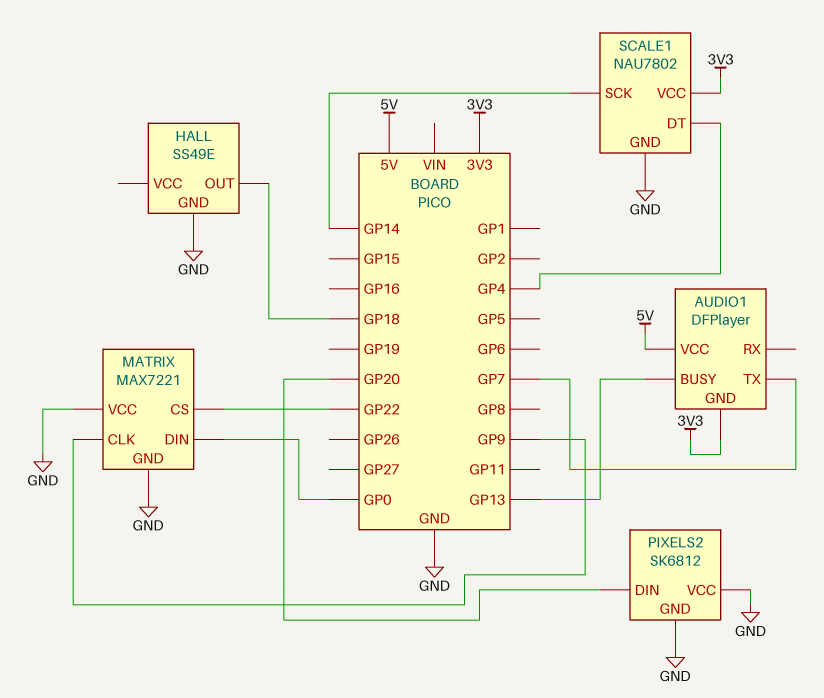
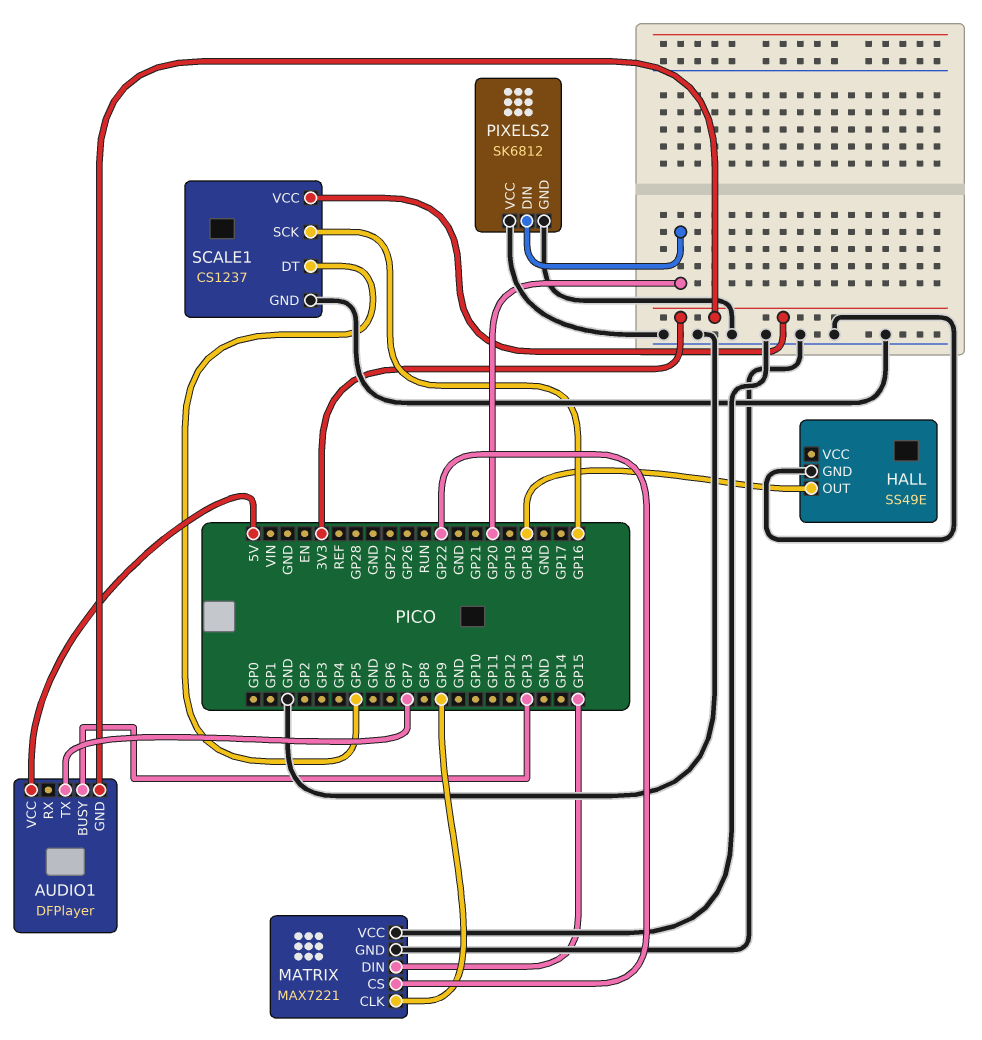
MATRIX pin DIN: GP0 -> GP15
SCALE1: NAU7802 -> CS1237
SCALE1 pin DT: GP4 -> GP5
SCALE1 pin SCK: GP14 -> GP16

